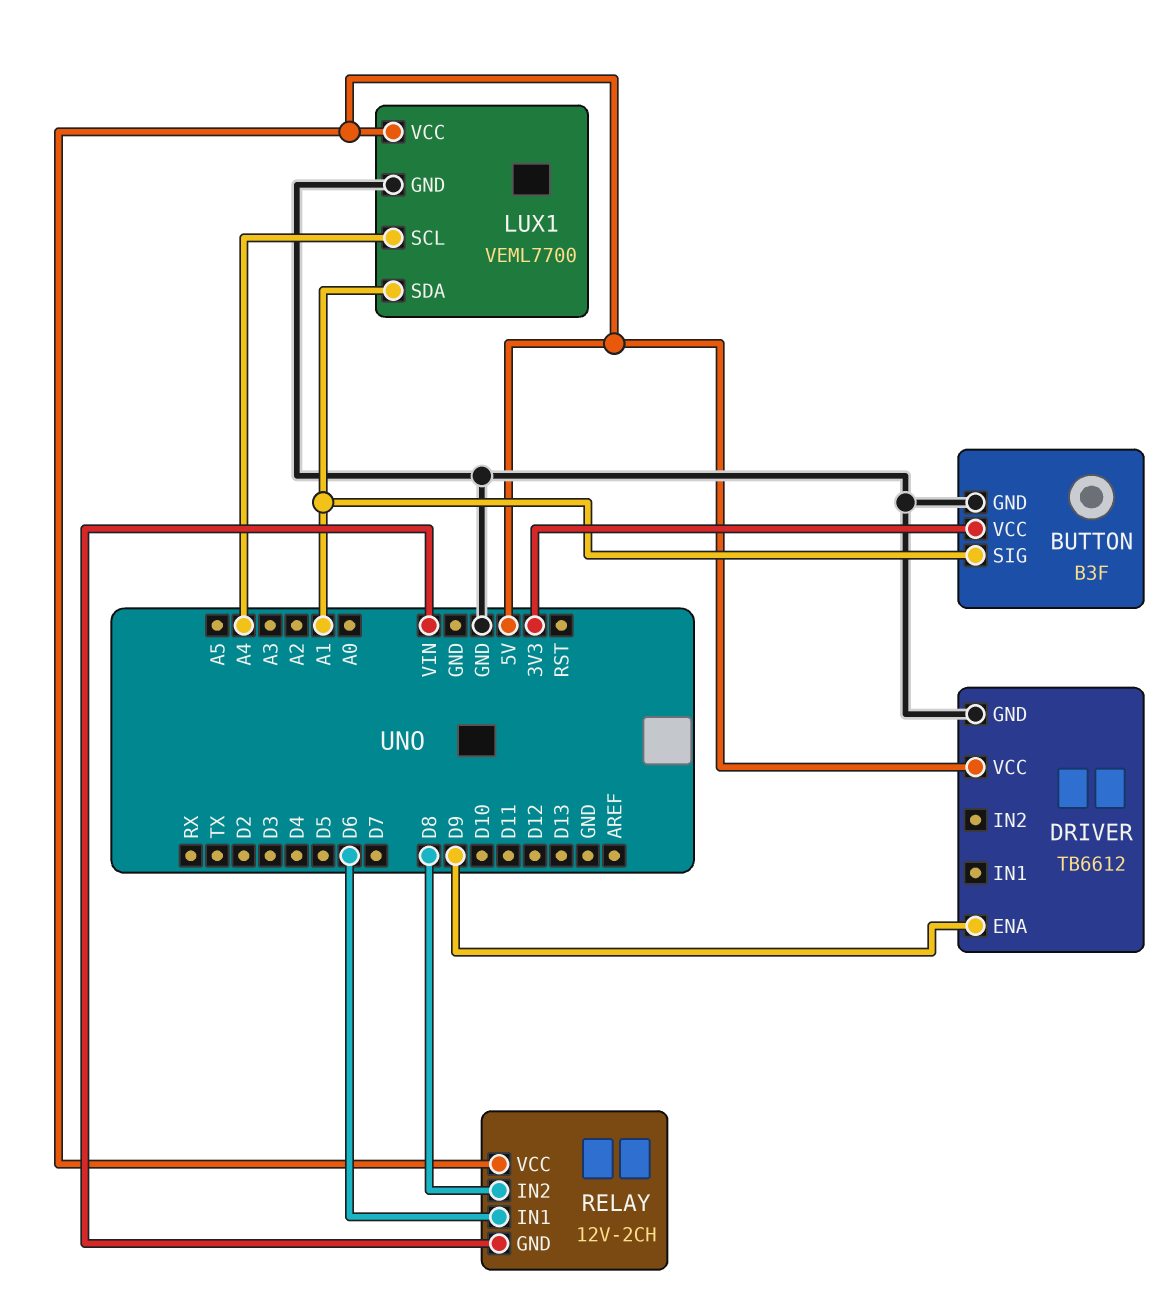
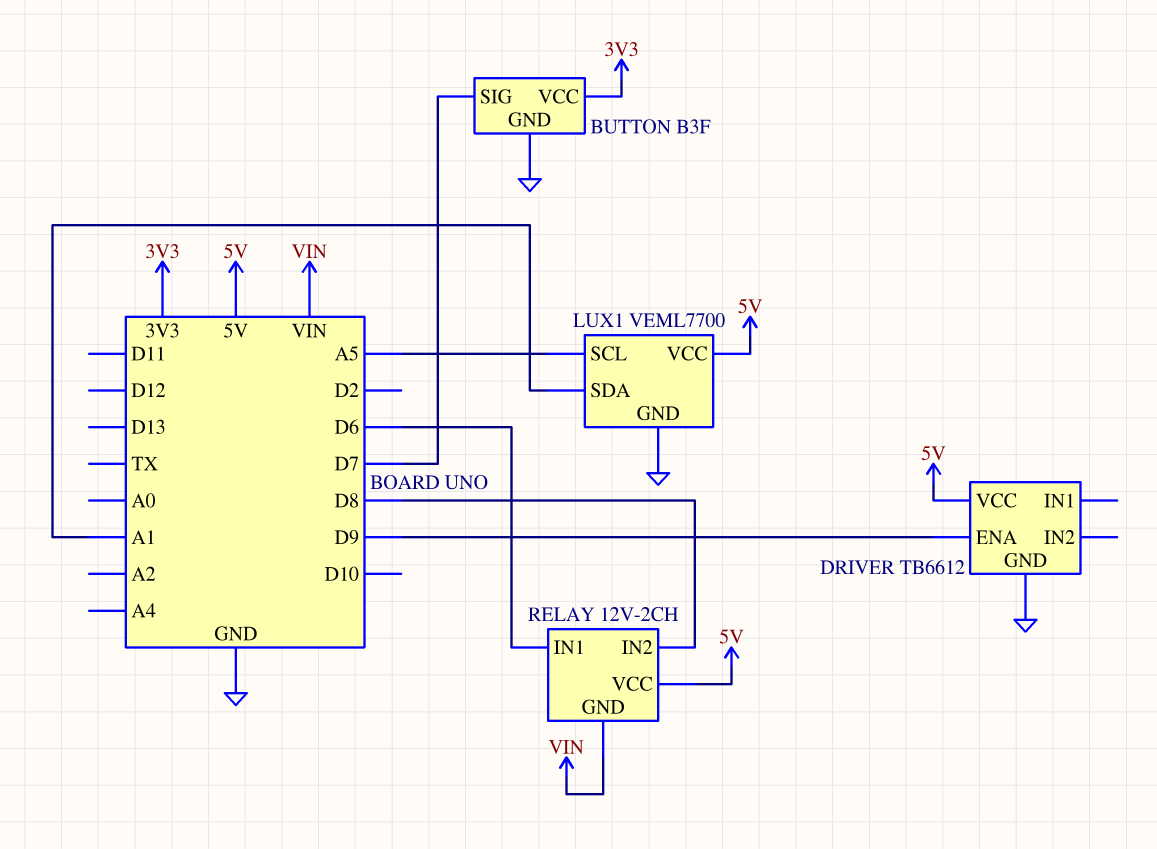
BUTTON pin SIG: A1 -> D7
LUX1 pin SCL: A4 -> A5

